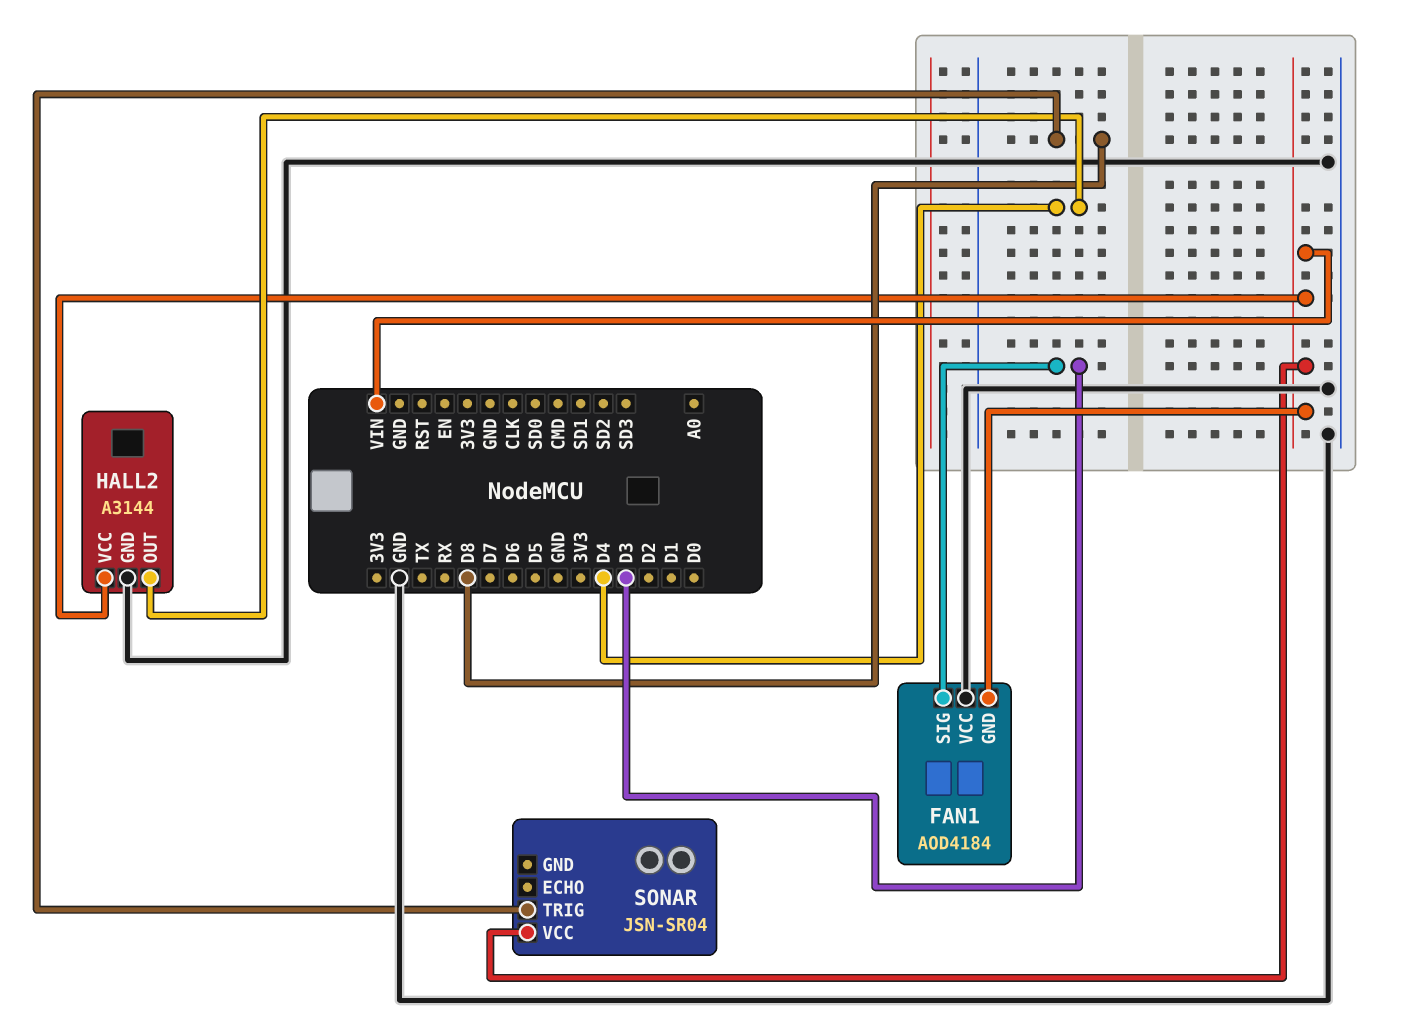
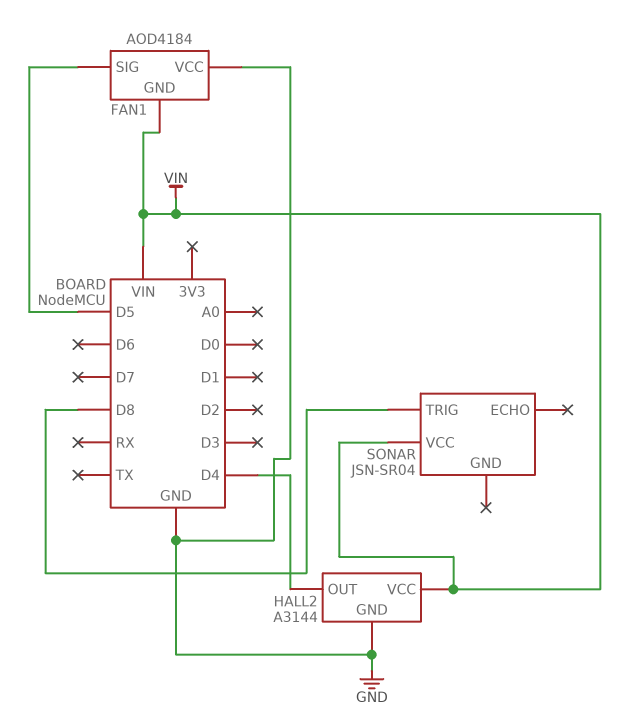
FAN1 pin SIG: D3 -> D5

